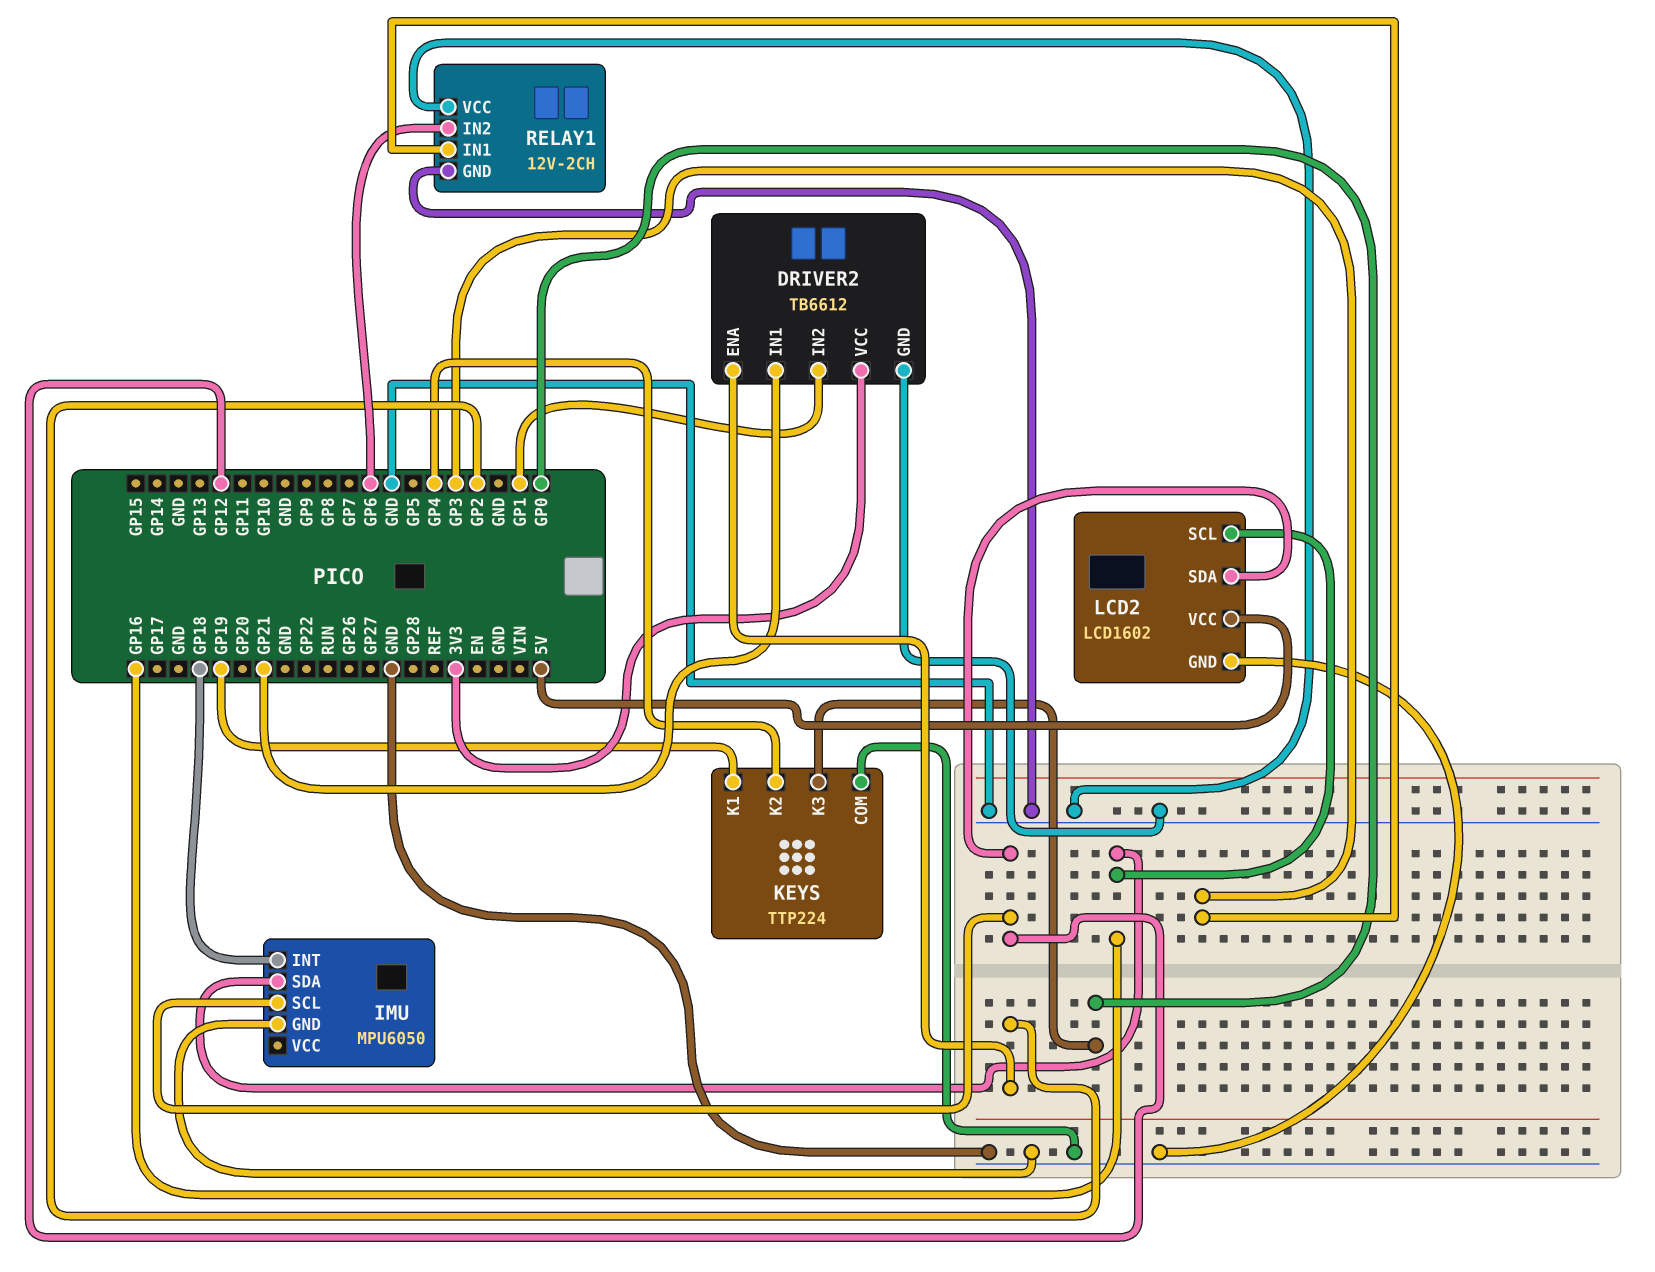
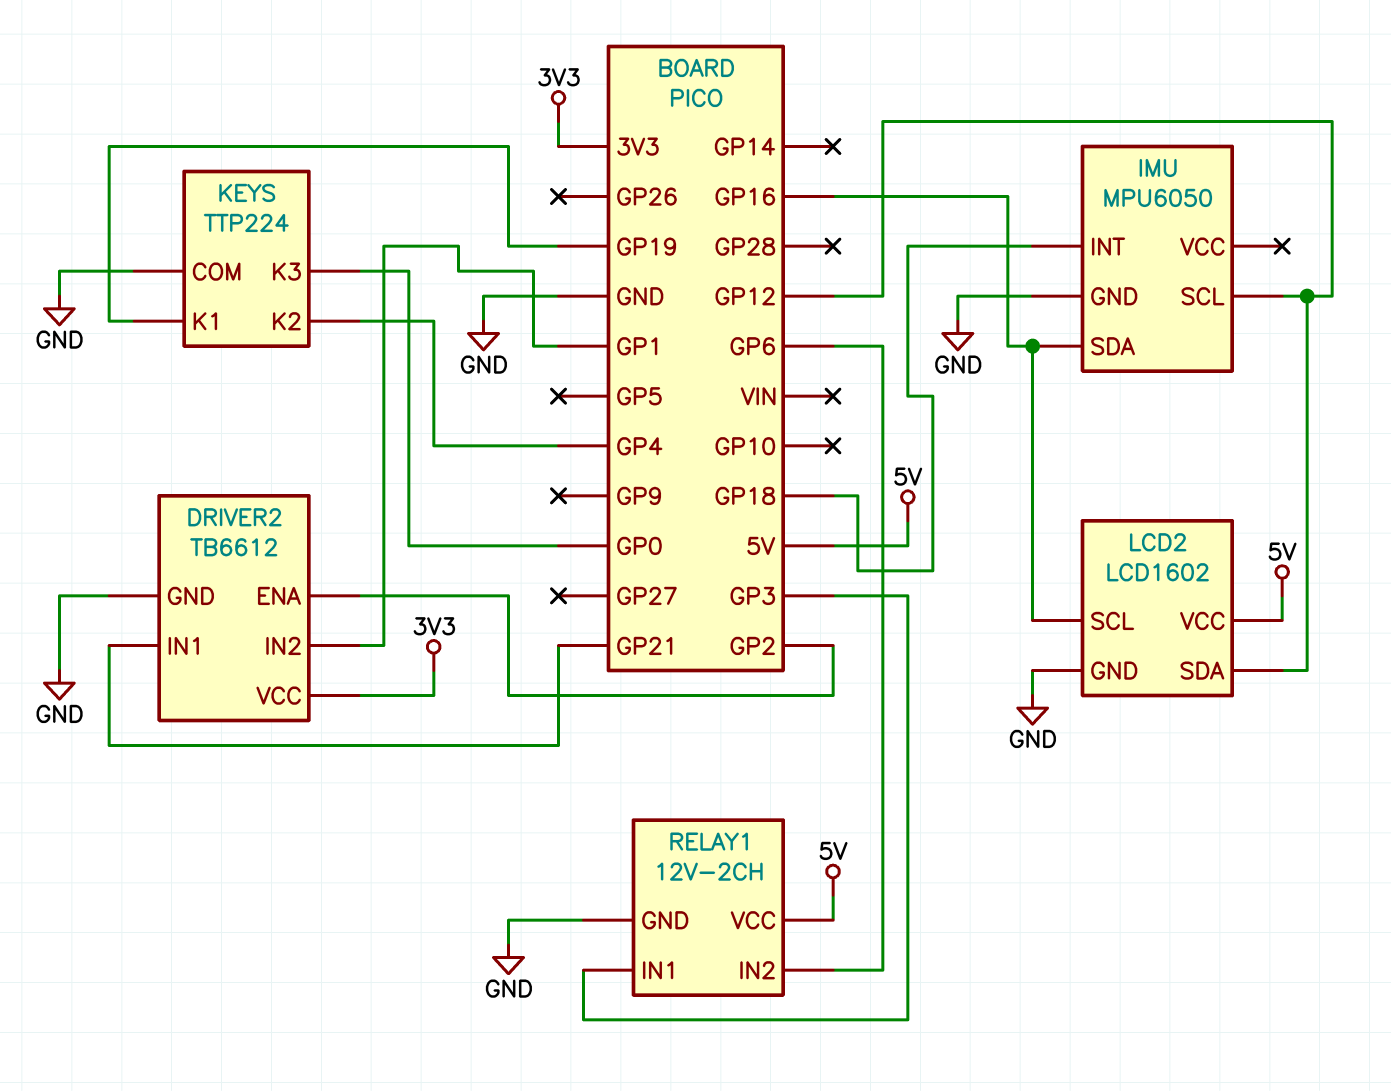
RELAY1 pin VCC: GND -> 5V

